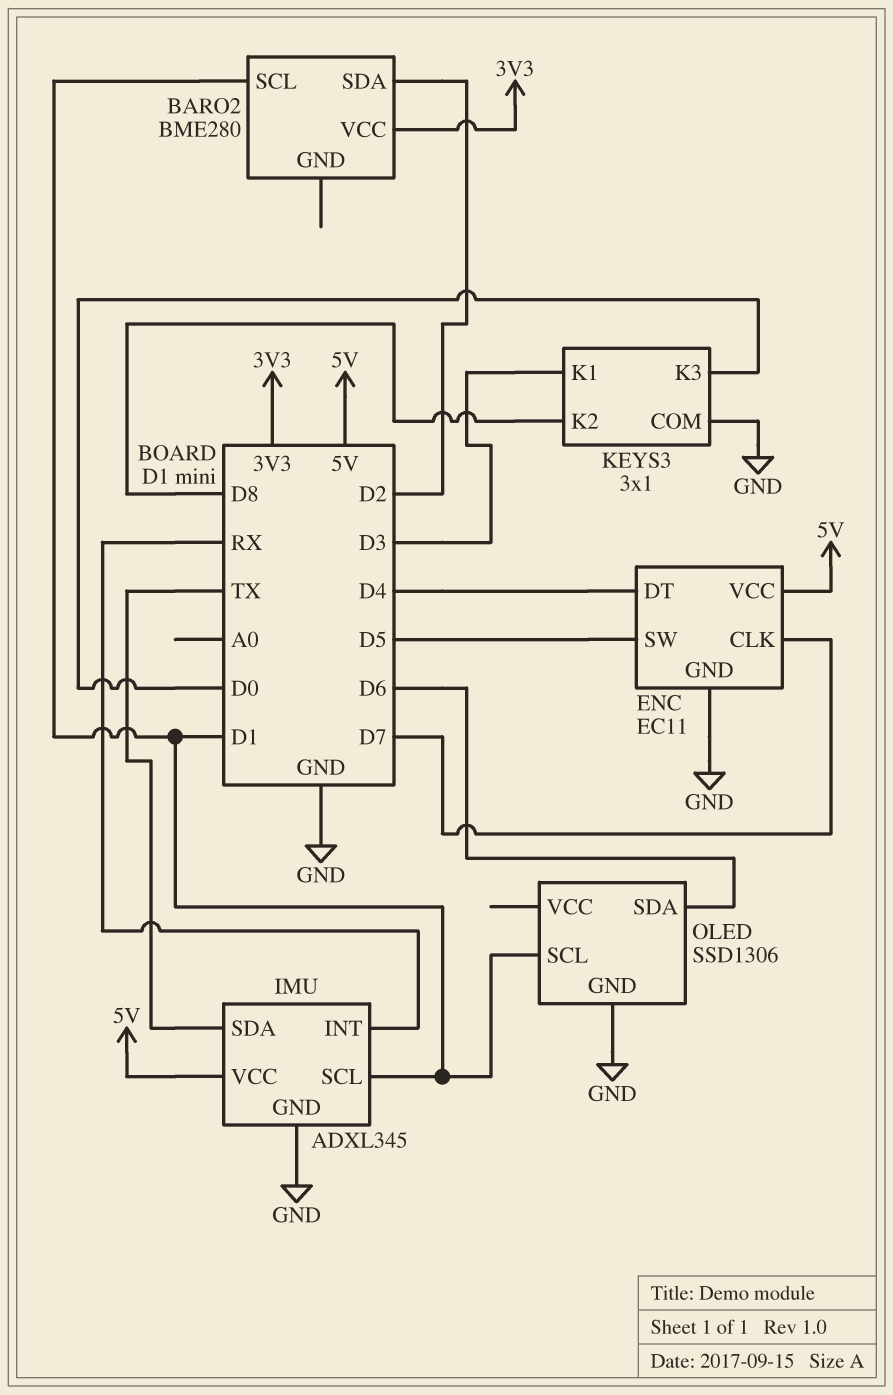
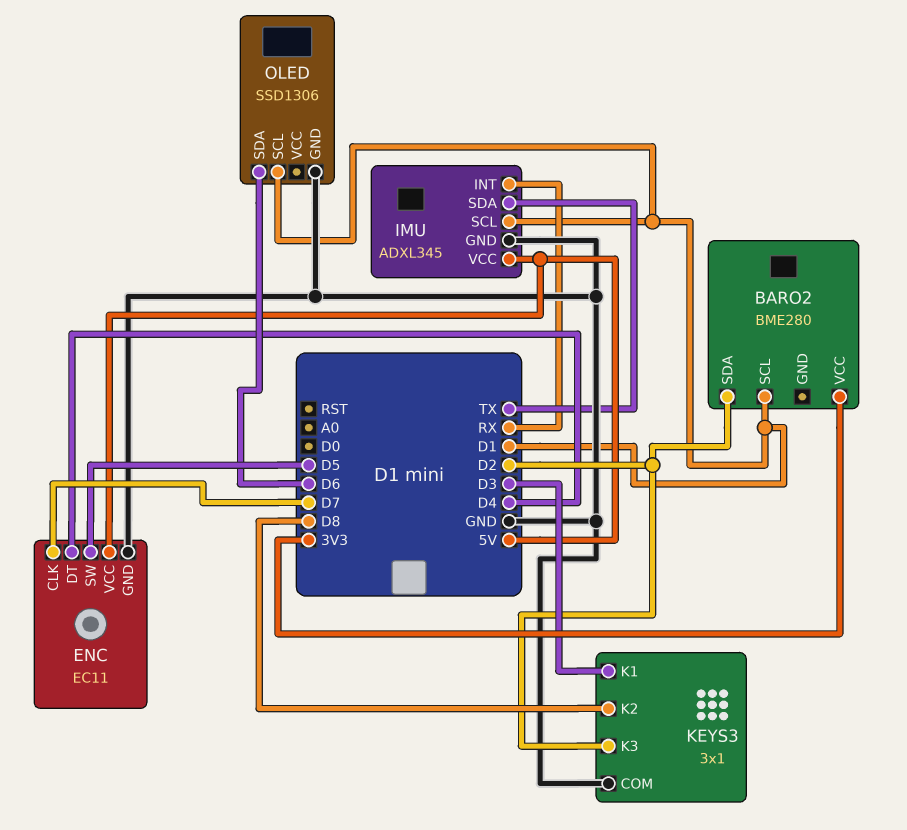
KEYS3 pin K3: D0 -> D2

